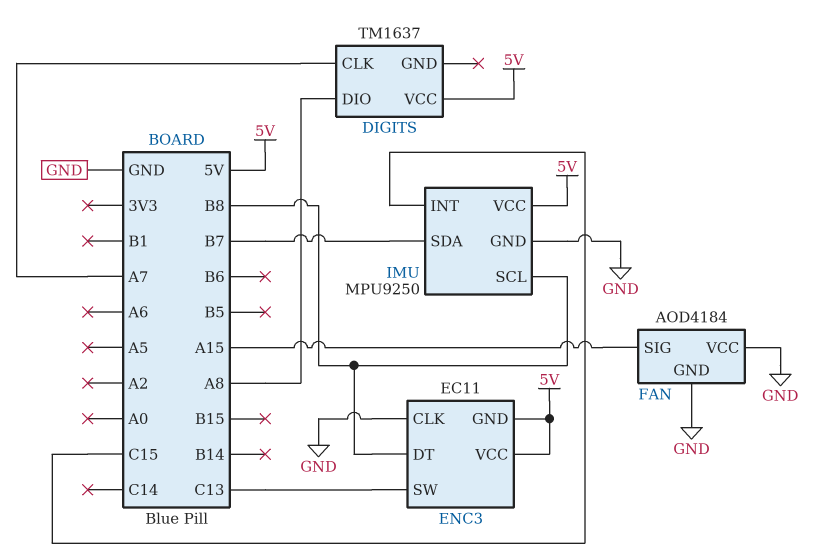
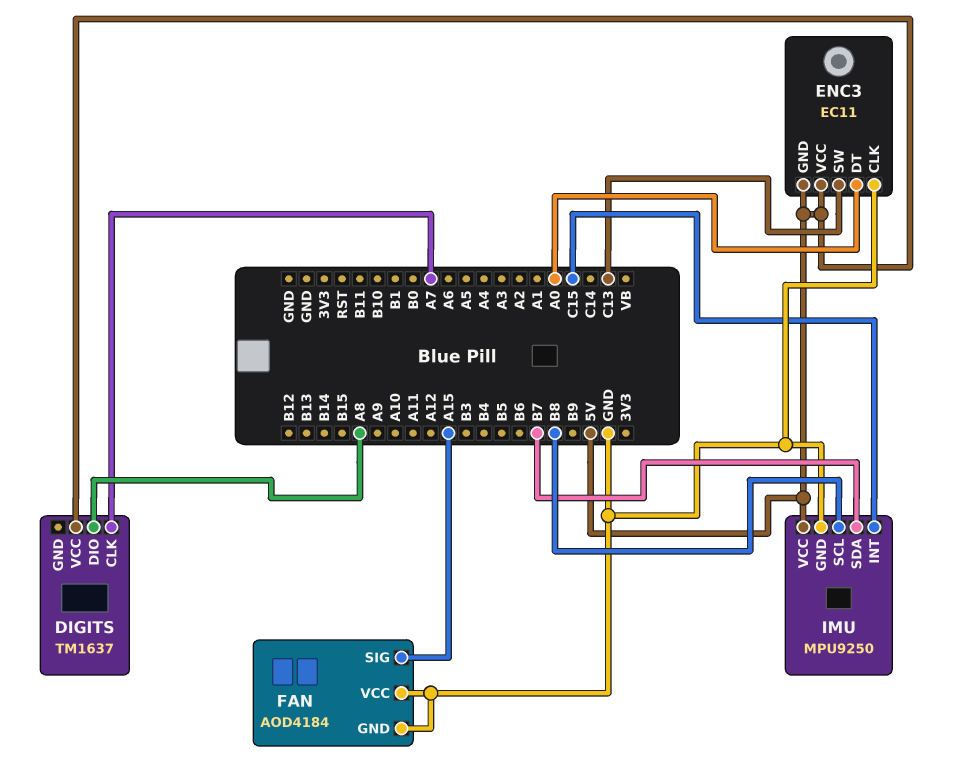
ENC3 pin DT: B8 -> A0

